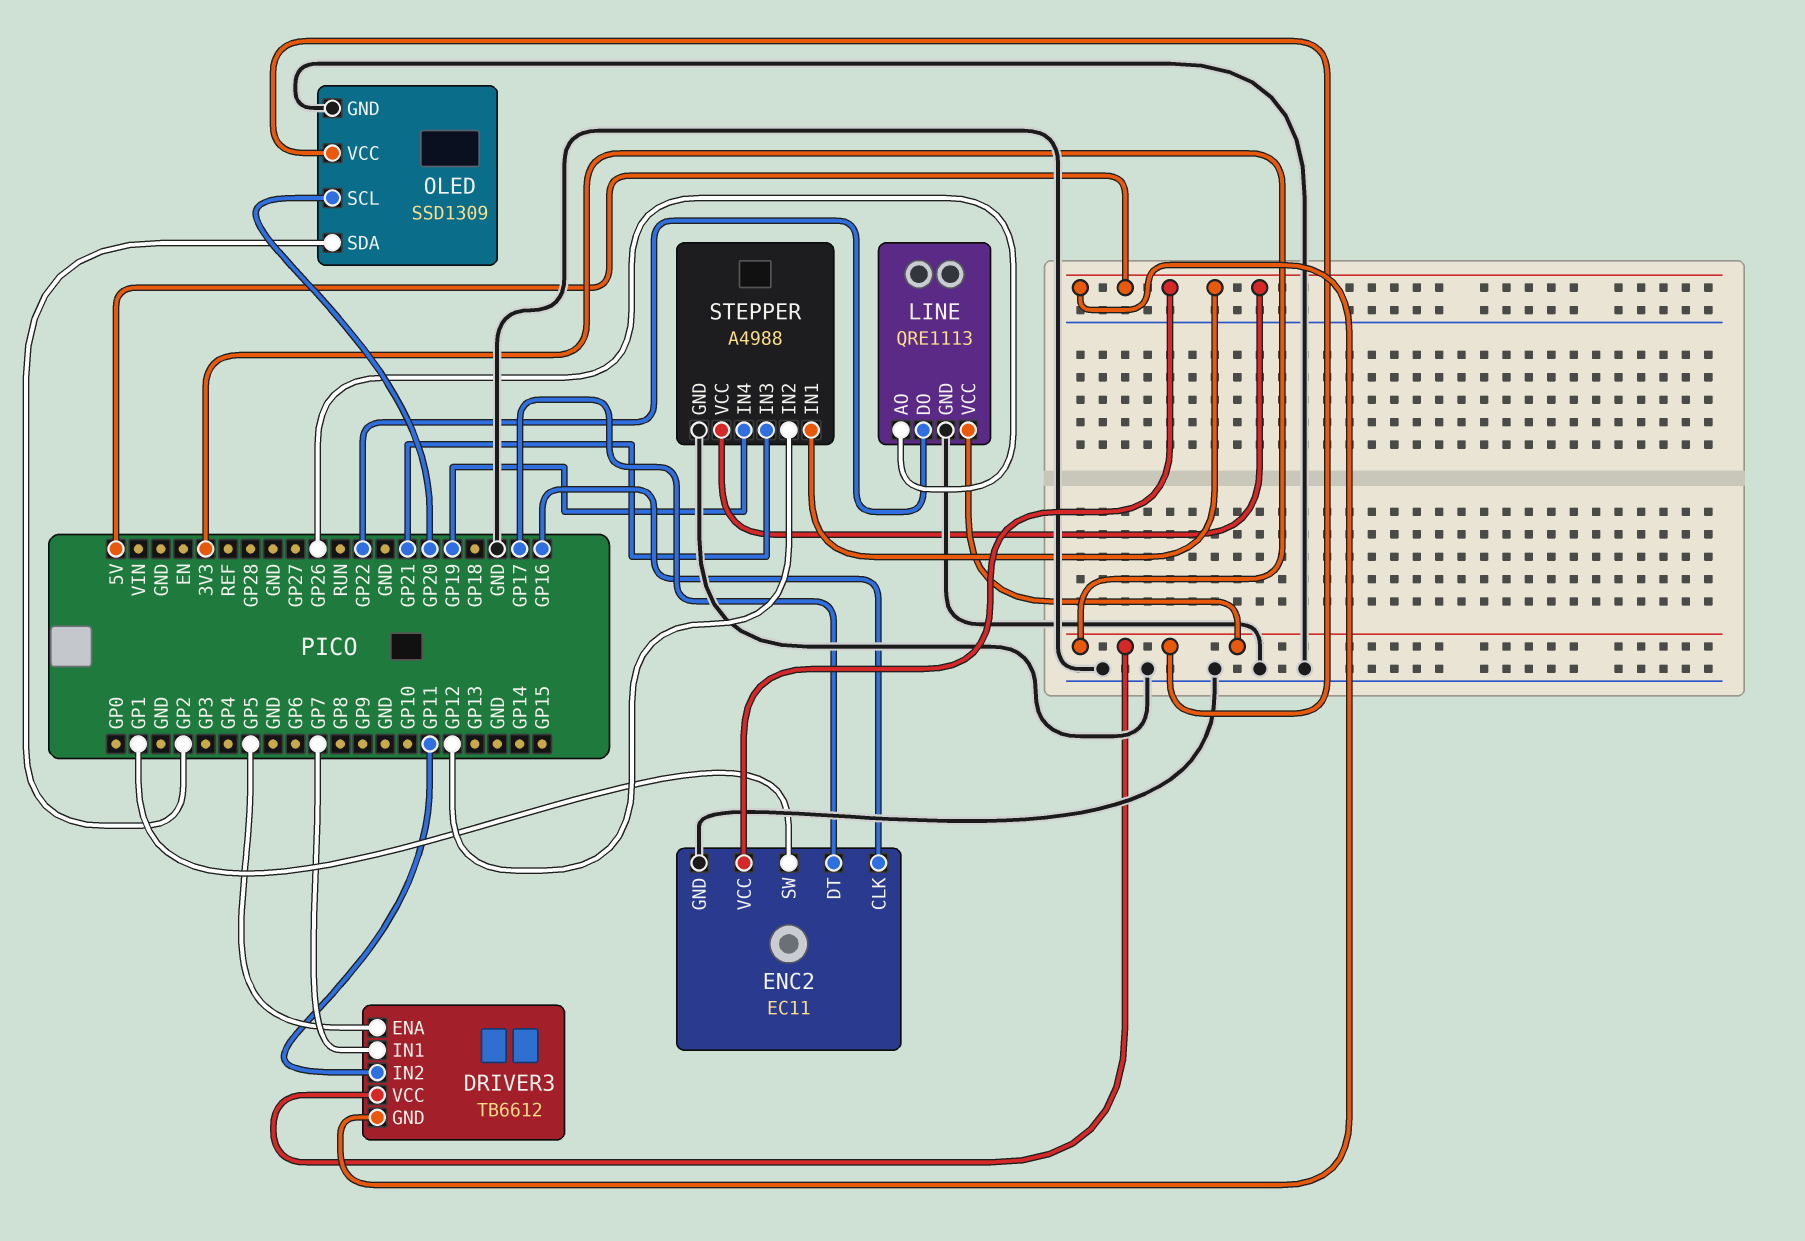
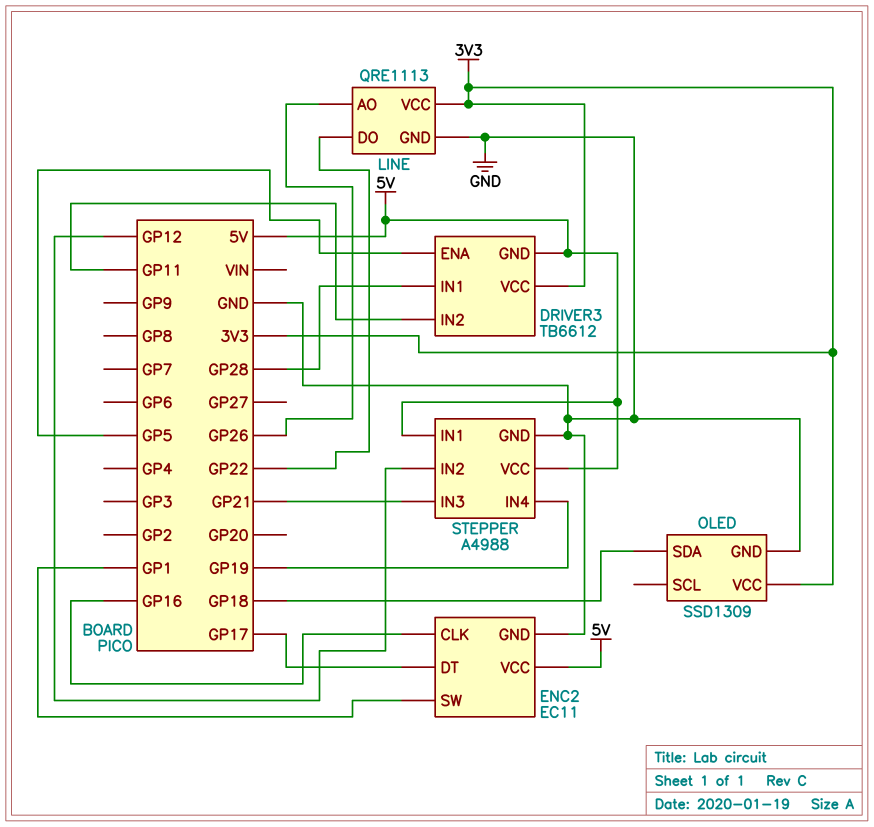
DRIVER3 pin IN1: GP7 -> GP28
OLED pin SCL: GP20 -> none
OLED pin SDA: GP2 -> GP18

